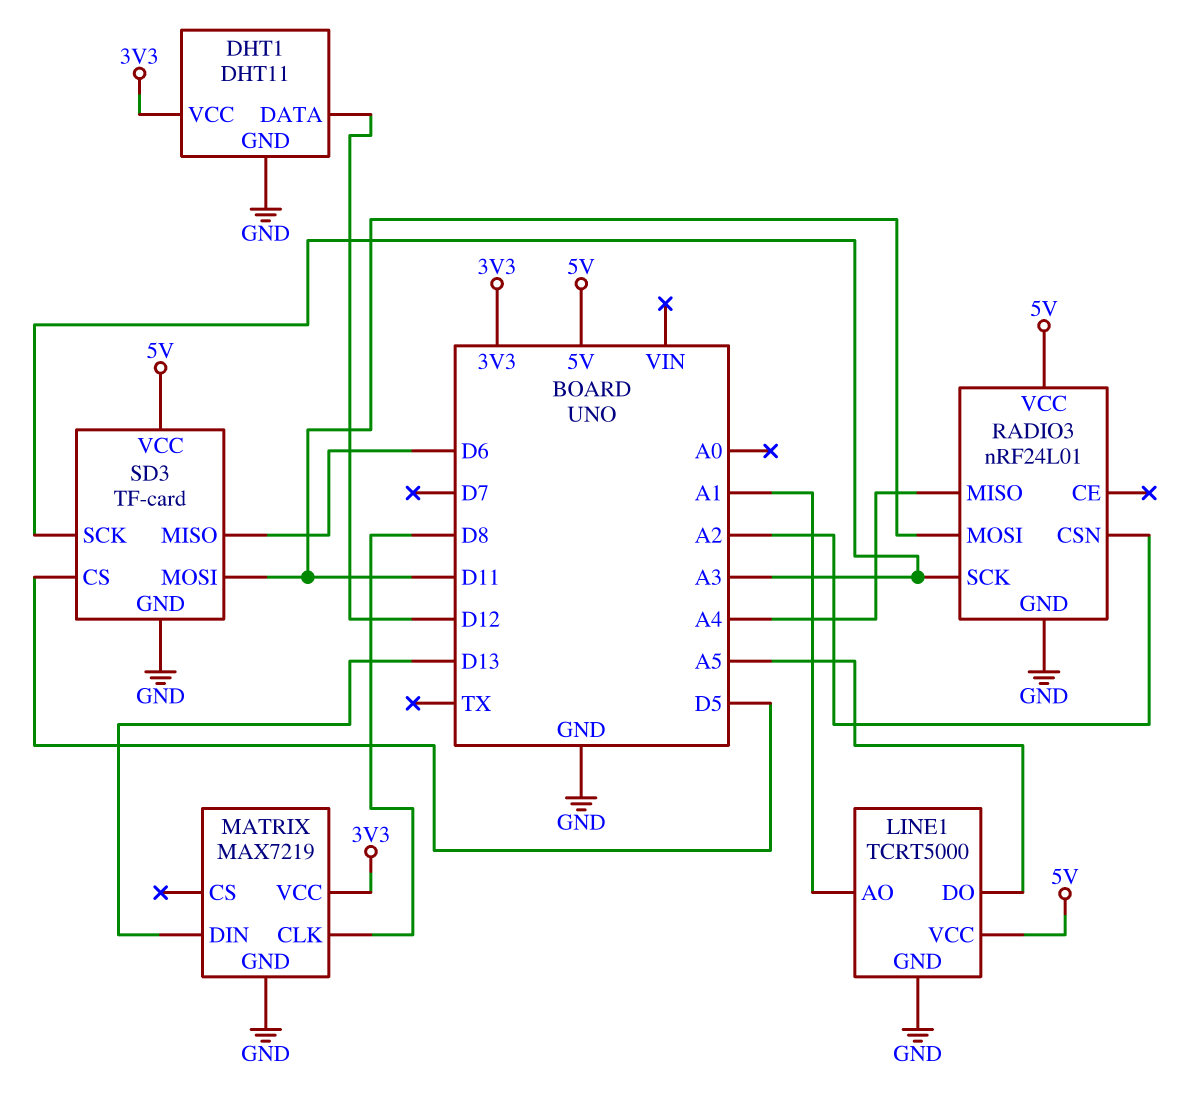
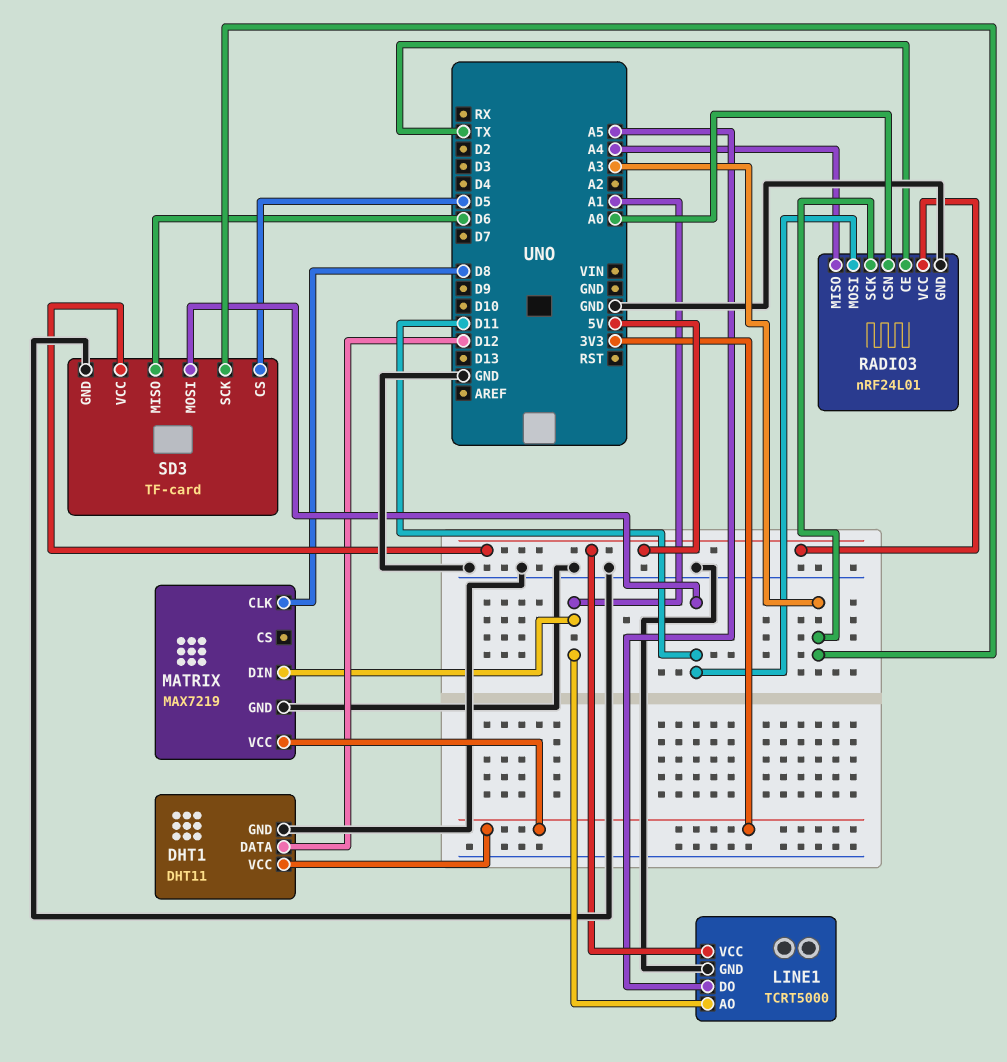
MATRIX pin DIN: D13 -> A1
RADIO3 pin CE: none -> TX
RADIO3 pin CSN: A2 -> A0

